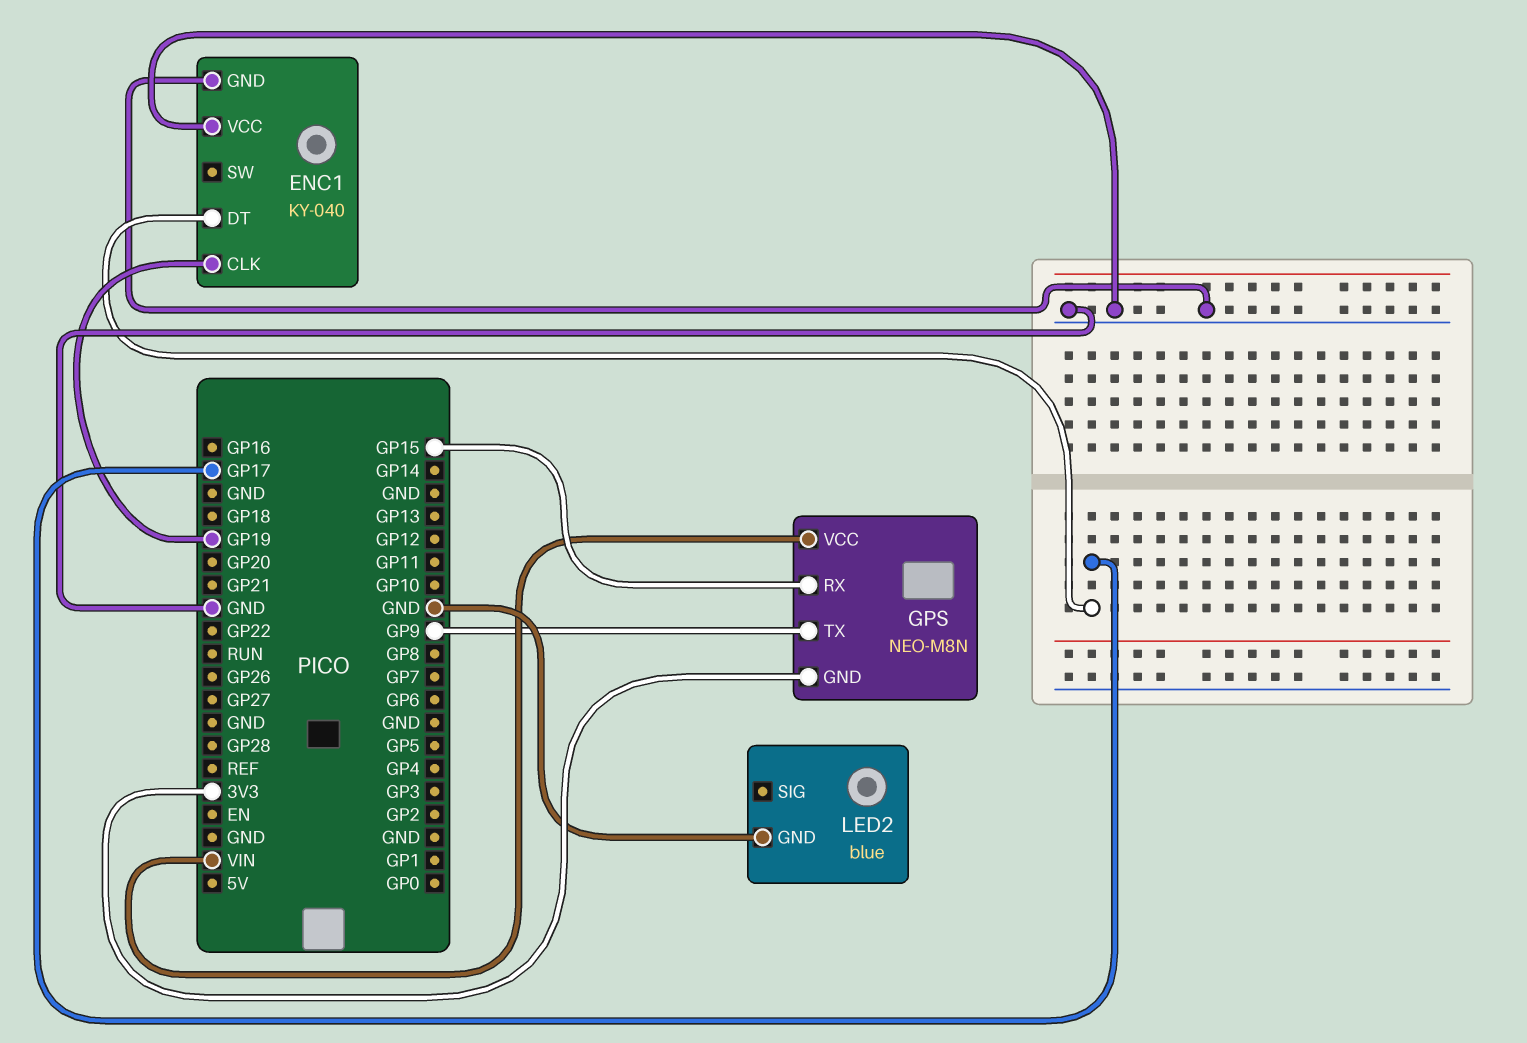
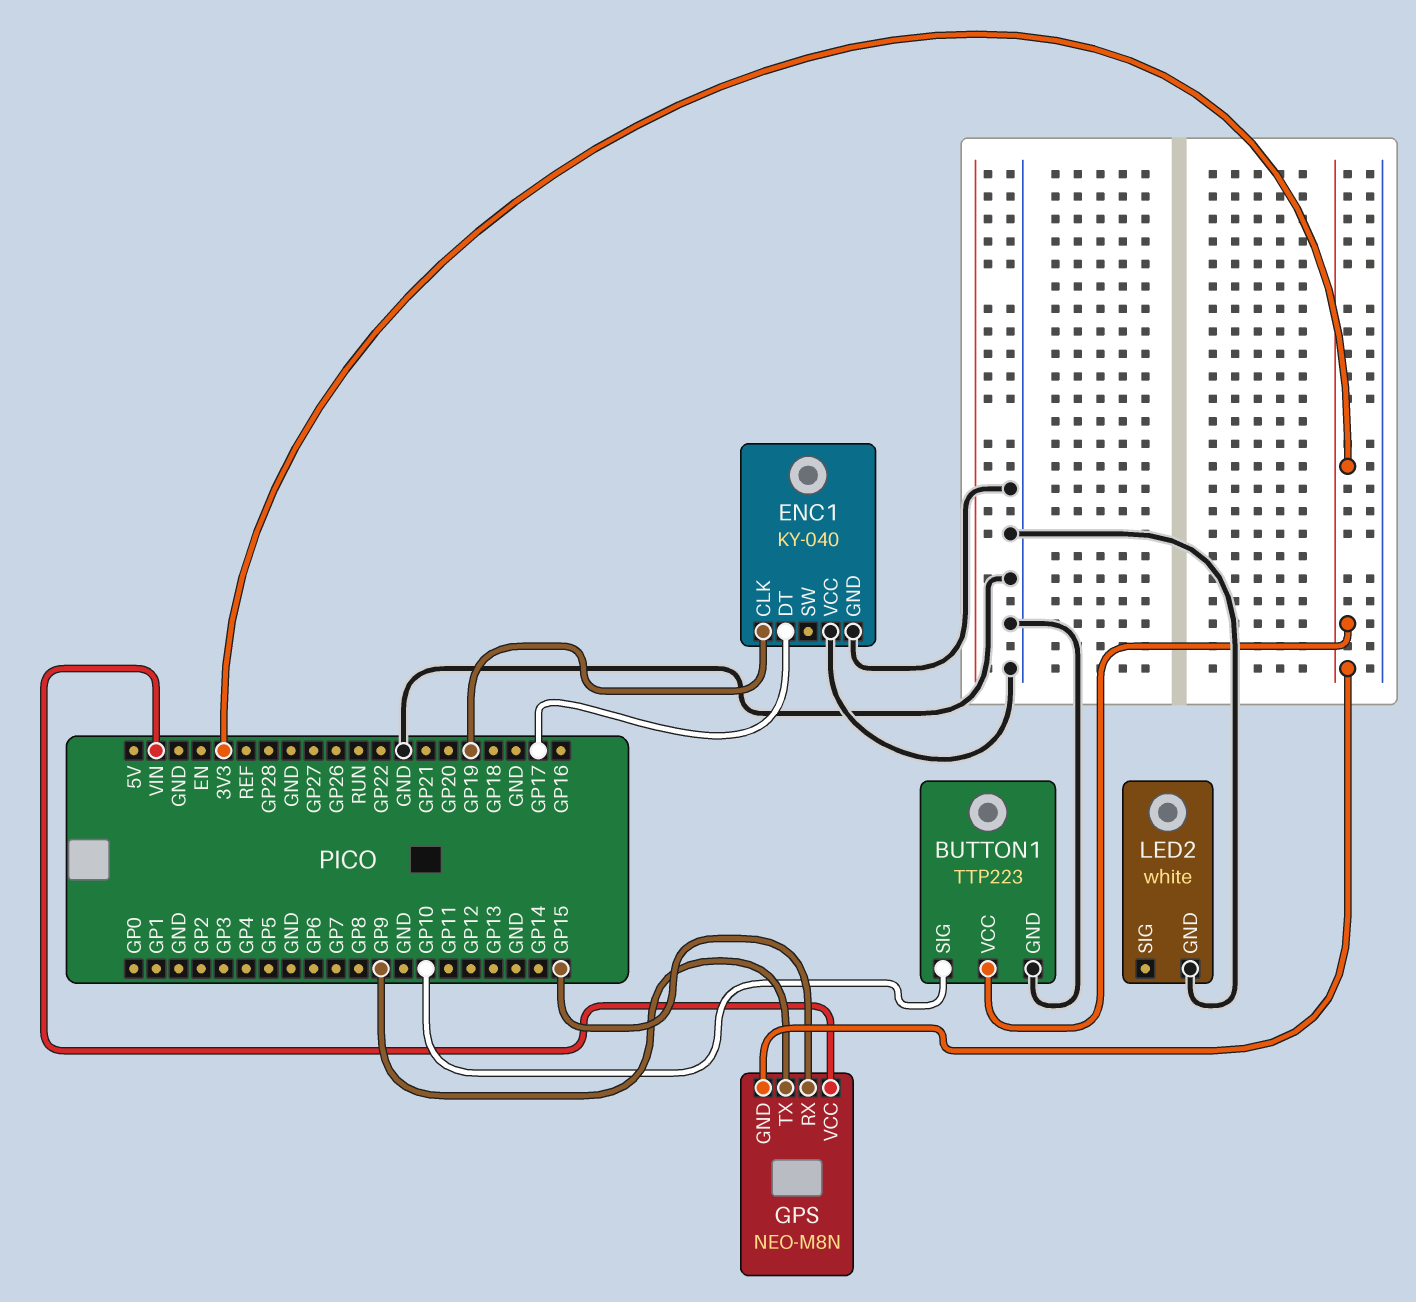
BUTTON1: none -> TTP223
BUTTON1 pin GND: none -> GND
BUTTON1 pin SIG: none -> GP10
BUTTON1 pin VCC: none -> 3V3
LED2: blue -> white

